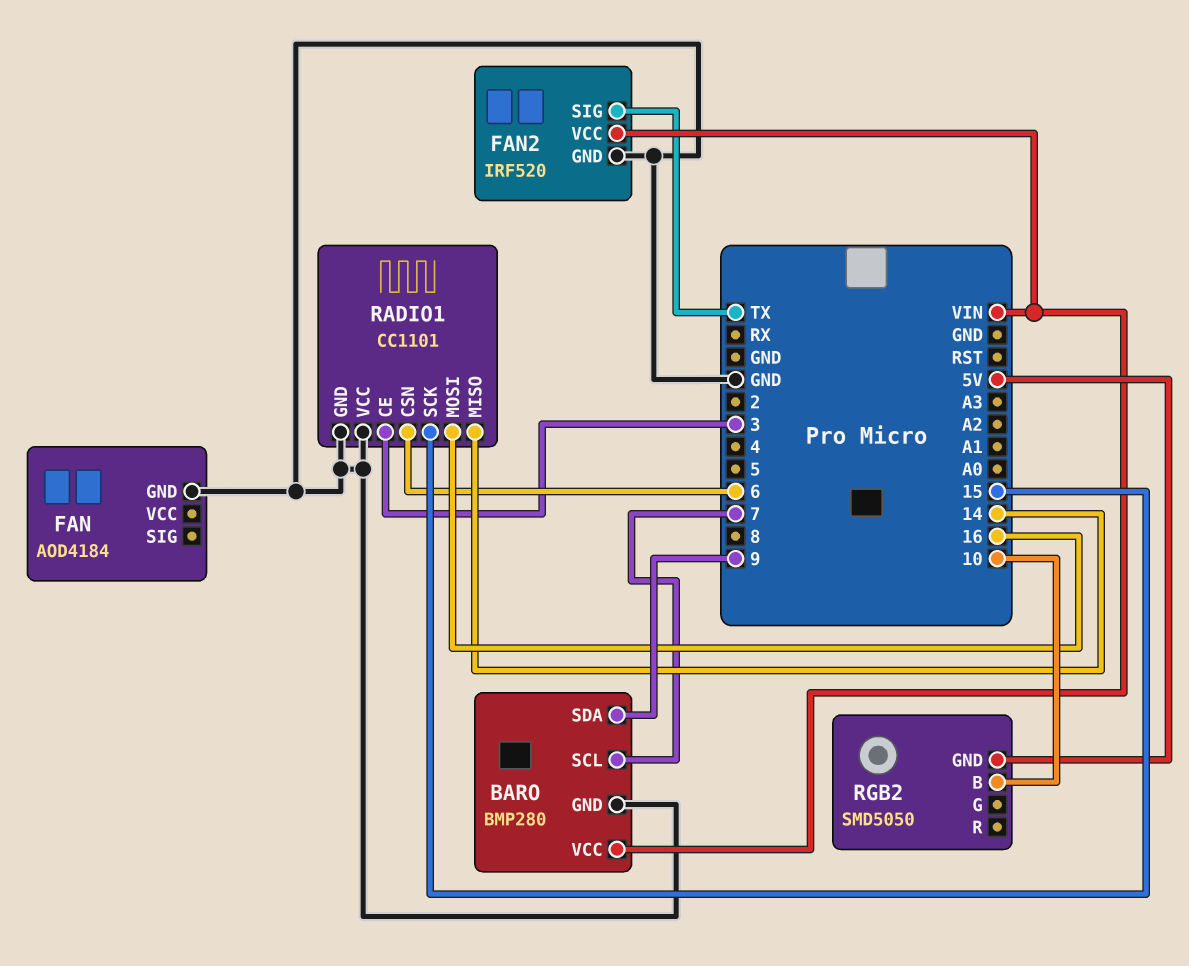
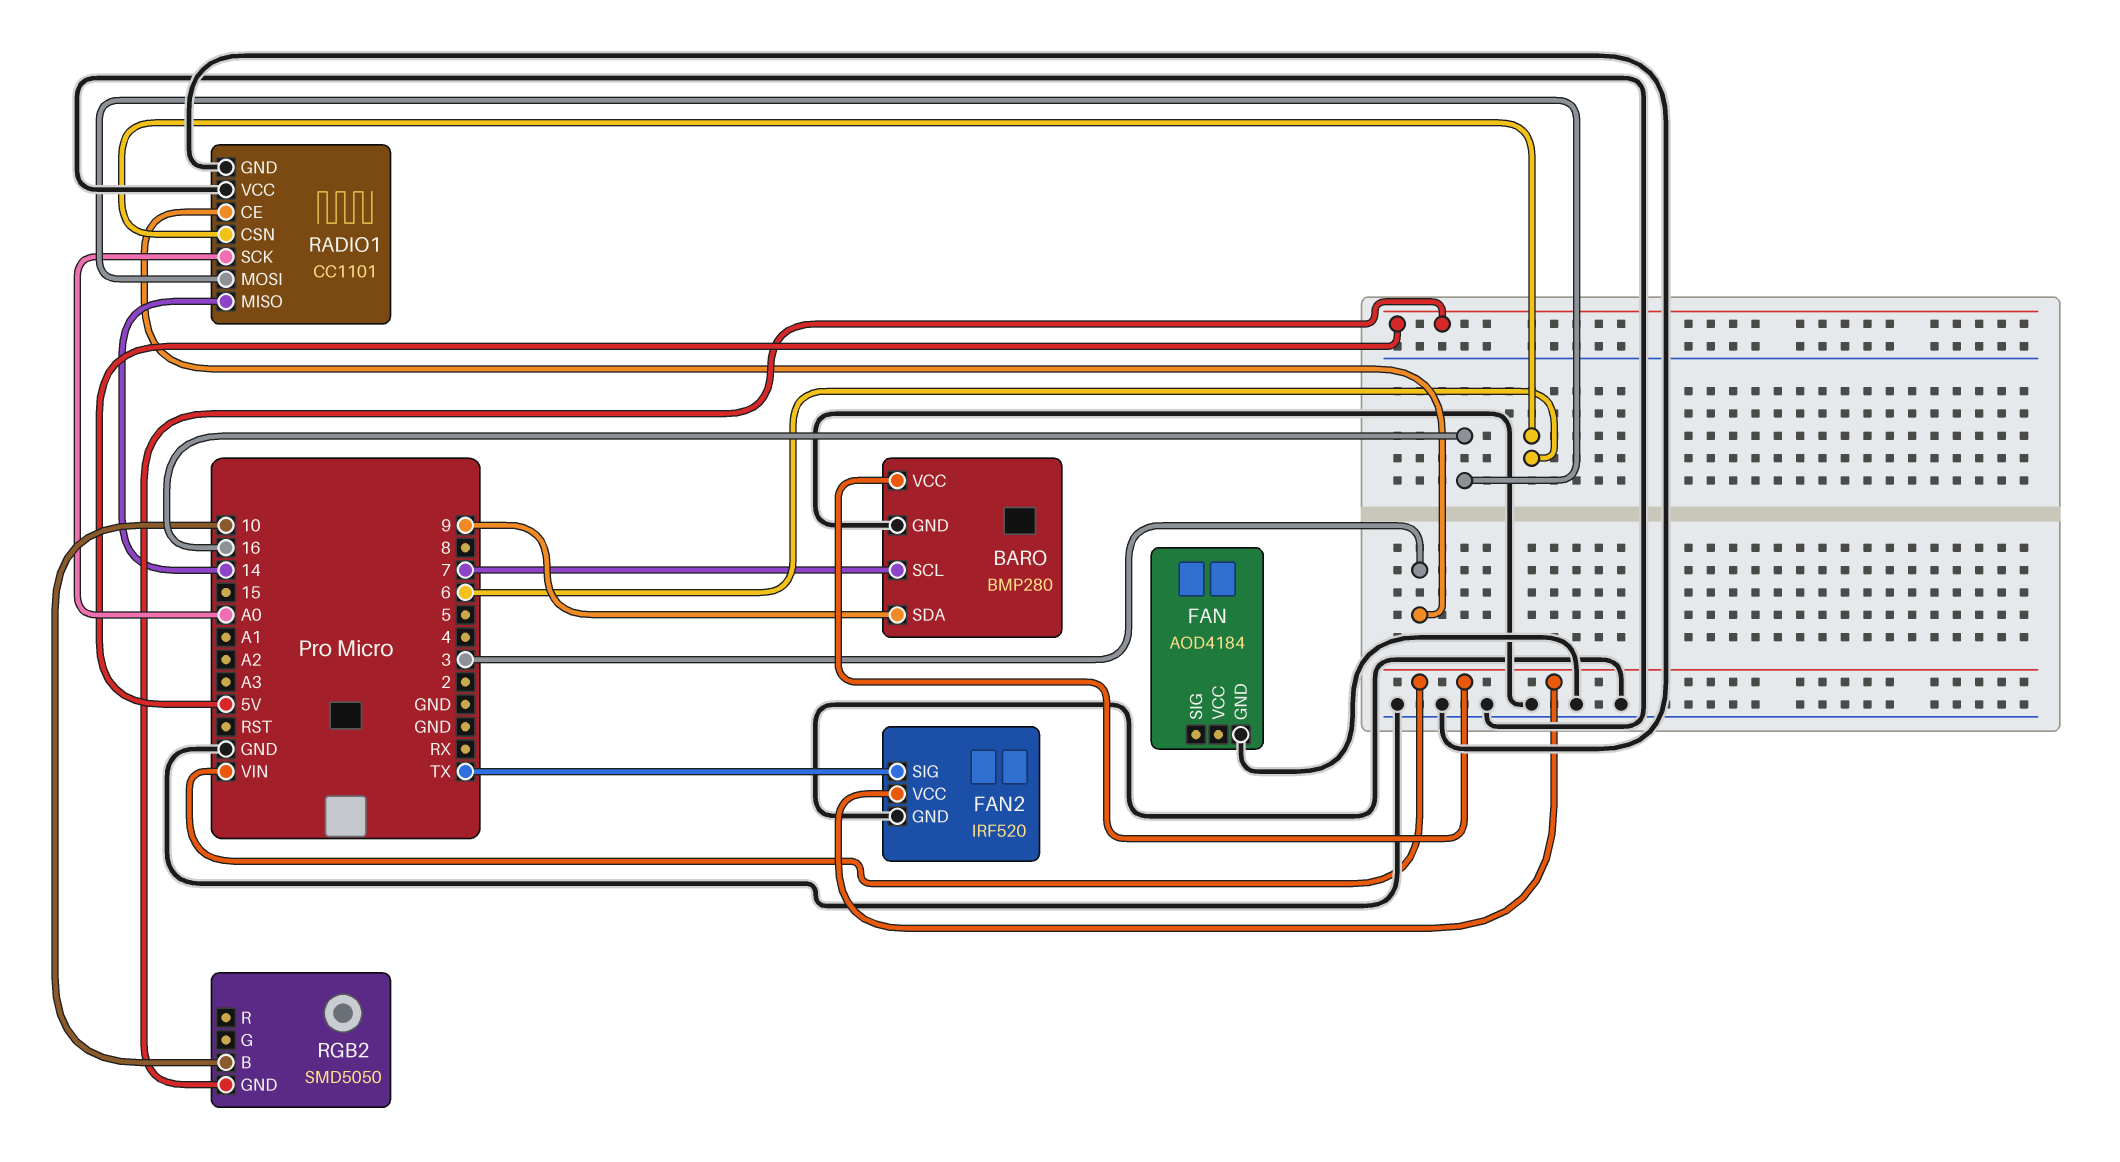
RADIO1 pin SCK: 15 -> A0

